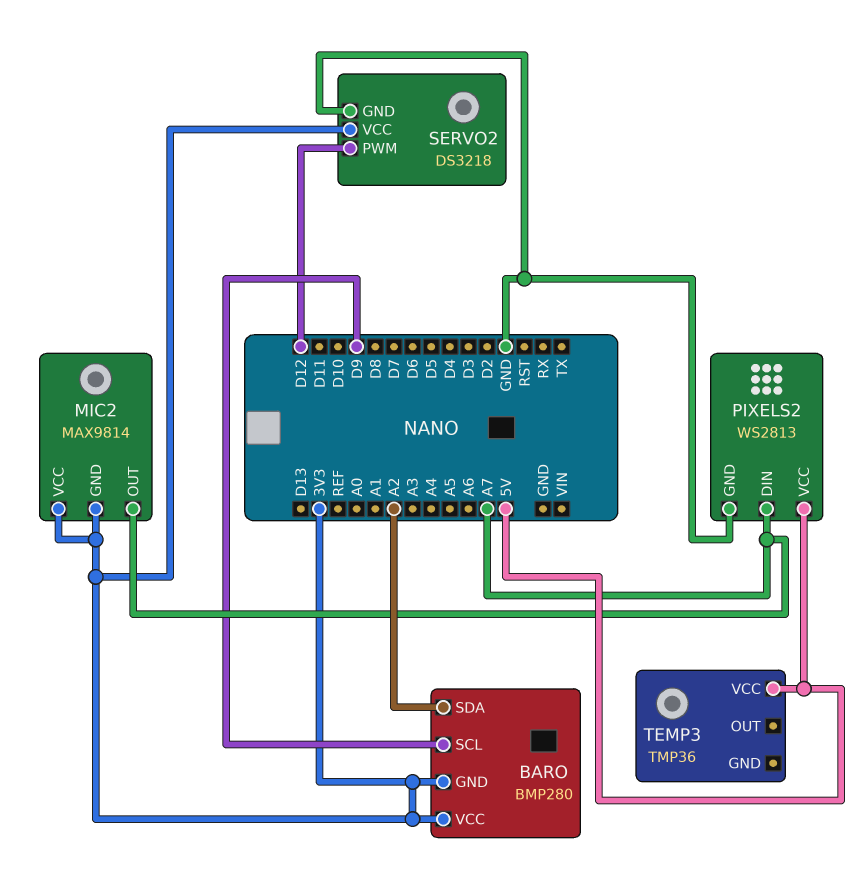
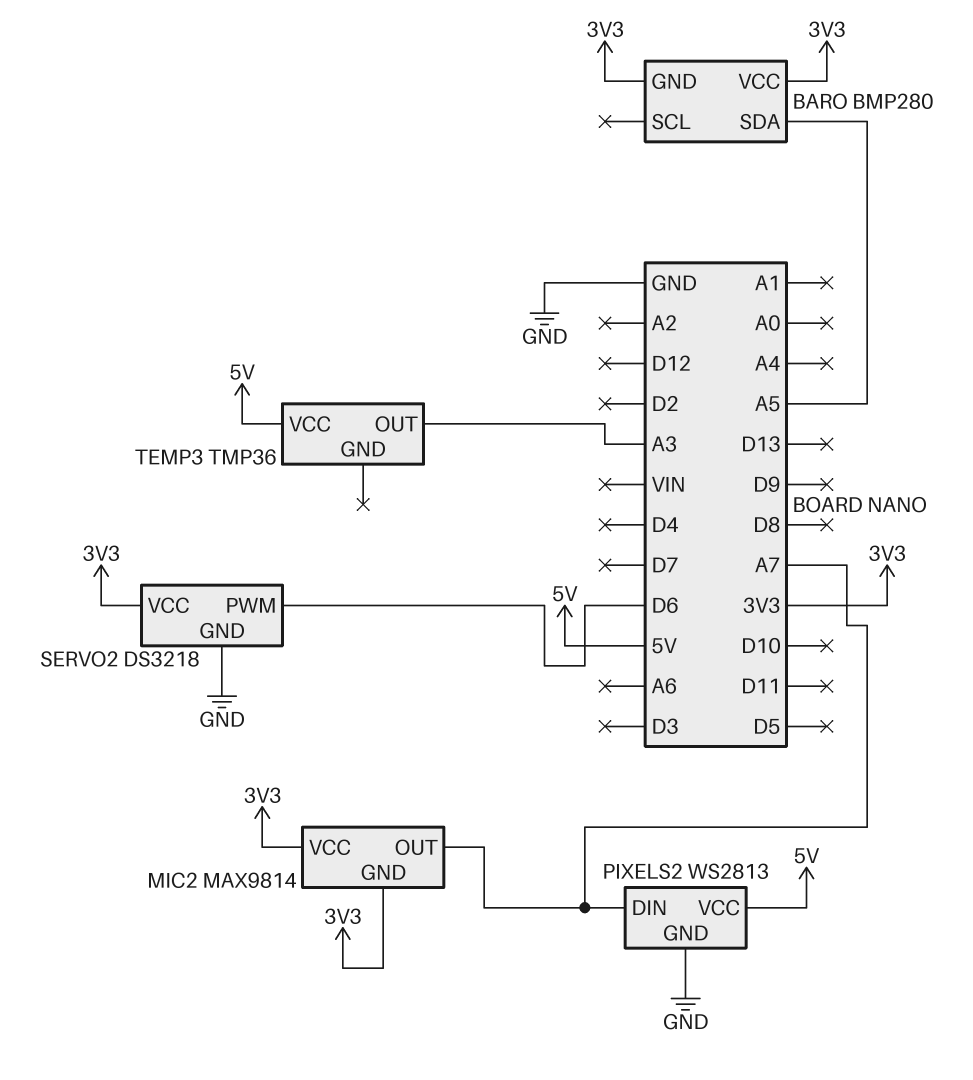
BARO pin SCL: D9 -> none
BARO pin SDA: A2 -> A5
SERVO2 pin PWM: D12 -> D6
TEMP3 pin OUT: none -> A3

